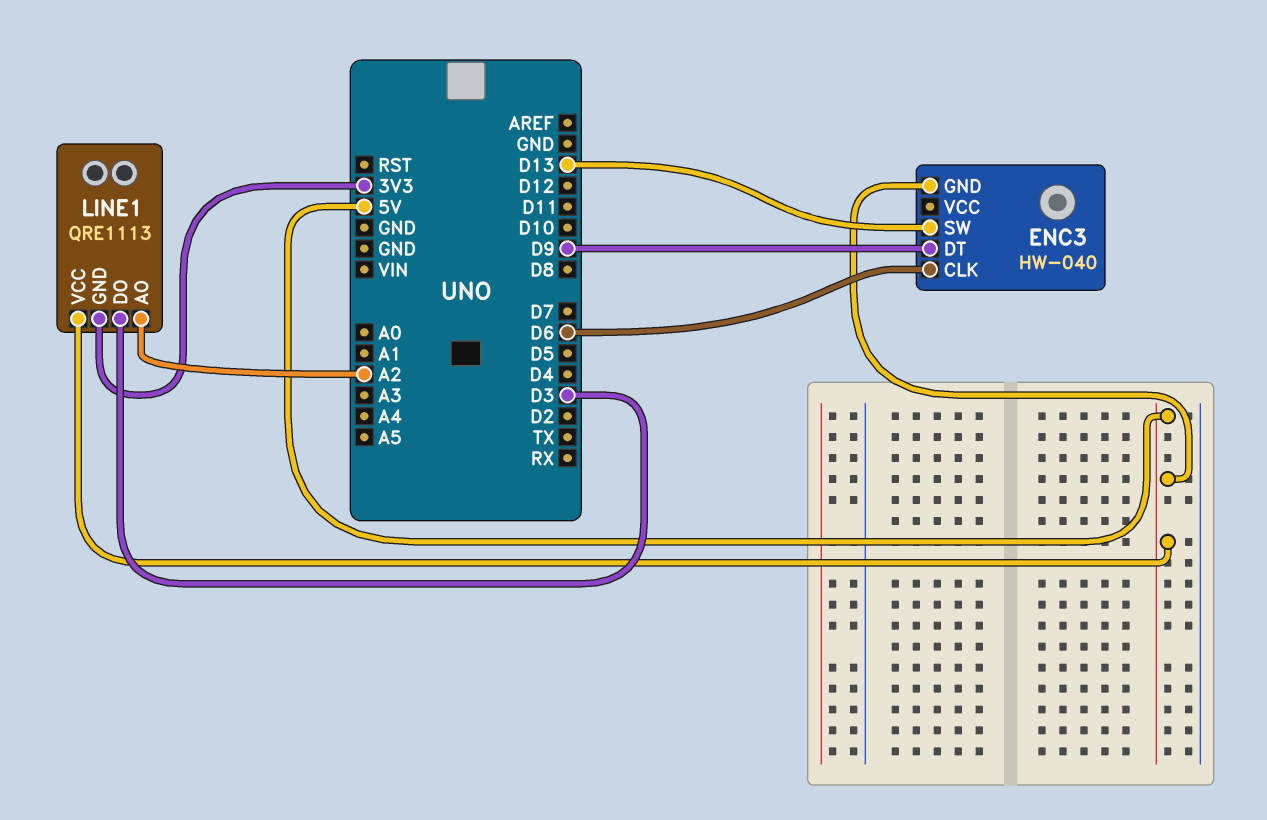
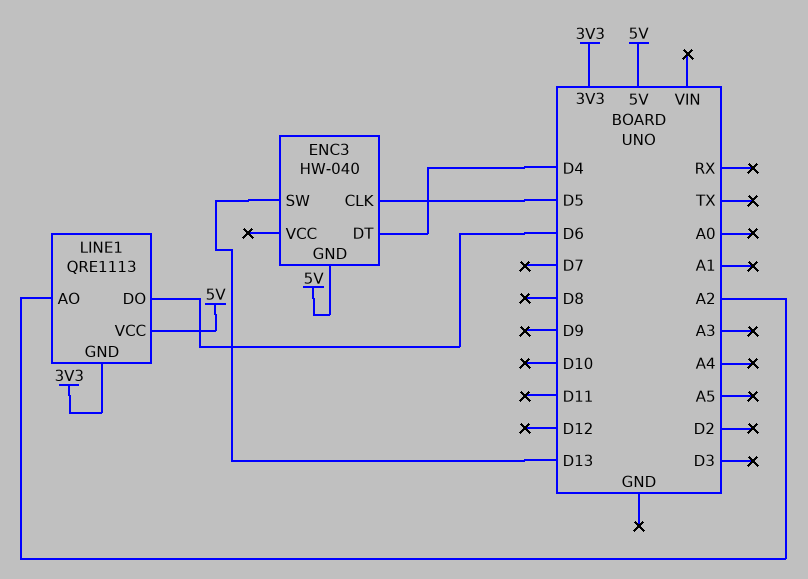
ENC3 pin CLK: D6 -> D5
ENC3 pin DT: D9 -> D4
LINE1 pin DO: D3 -> D6

